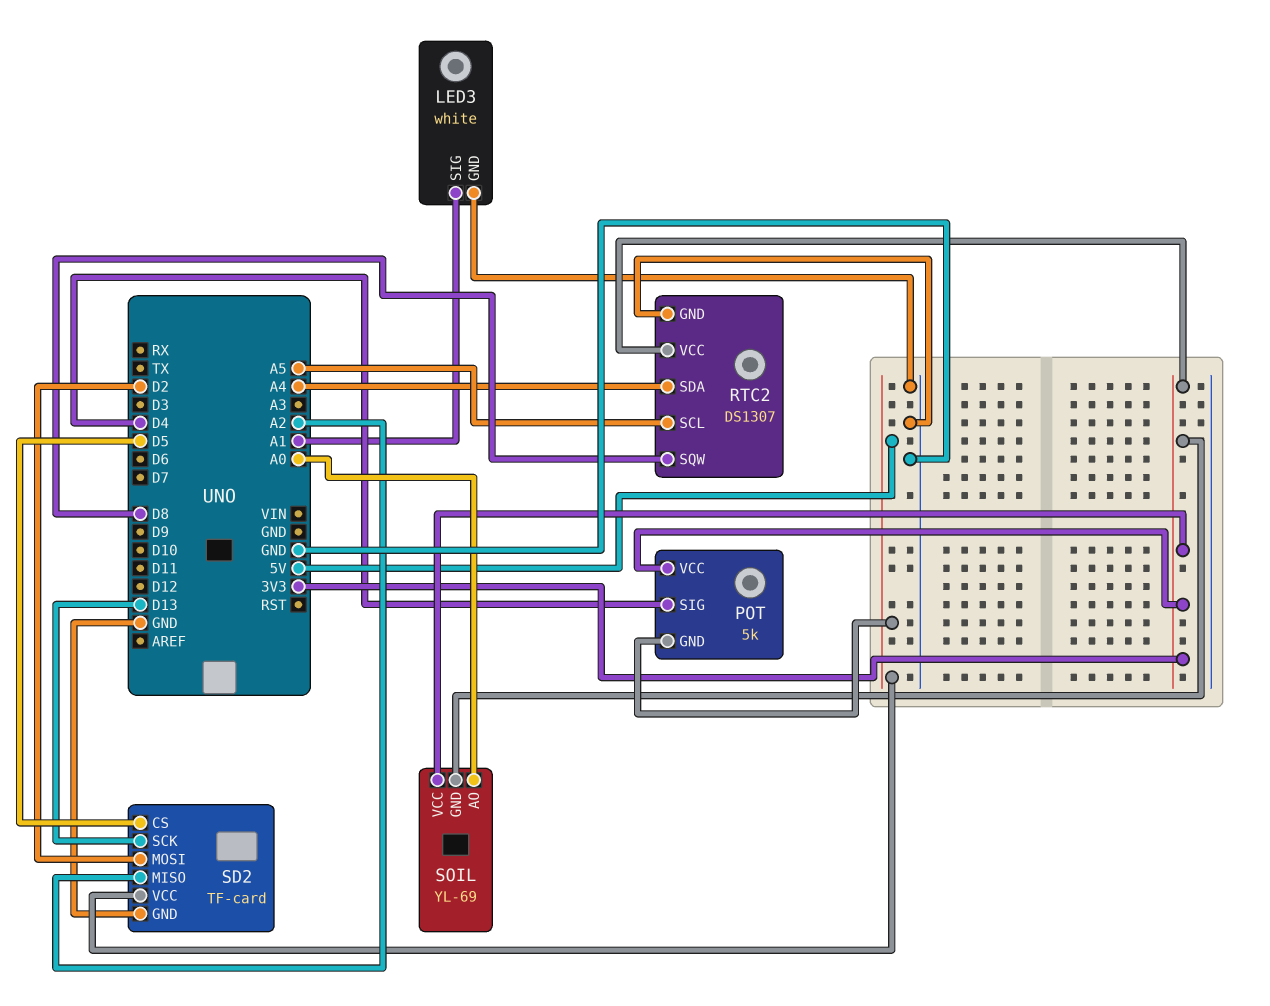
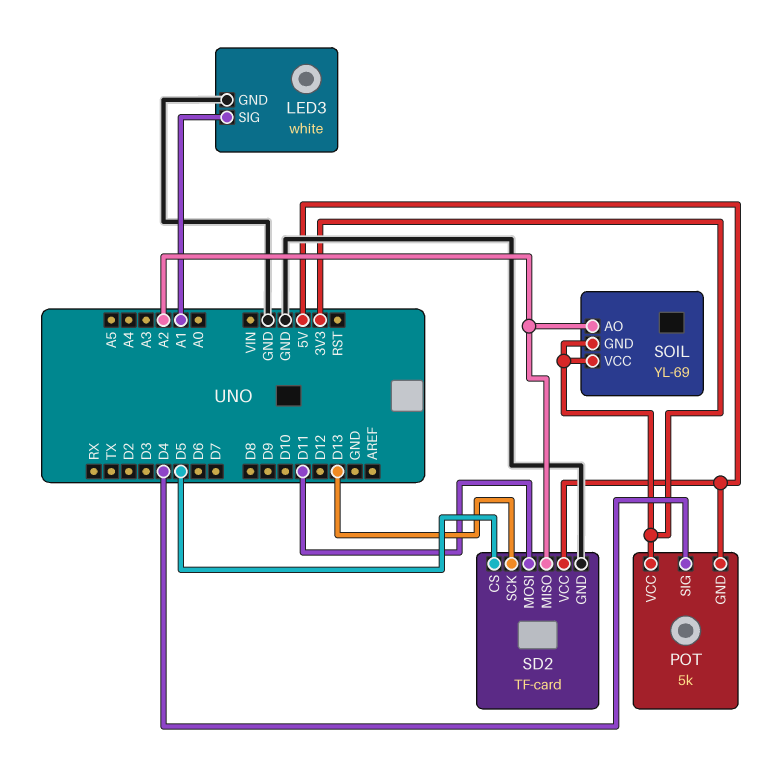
RTC2: DS1307 -> none
RTC2 pin GND: GND -> none
RTC2 pin SCL: A5 -> none
RTC2 pin SDA: A4 -> none
RTC2 pin SQW: D8 -> none
RTC2 pin VCC: 3V3 -> none
SD2 pin MOSI: D2 -> D11
SOIL pin AO: A0 -> A2

